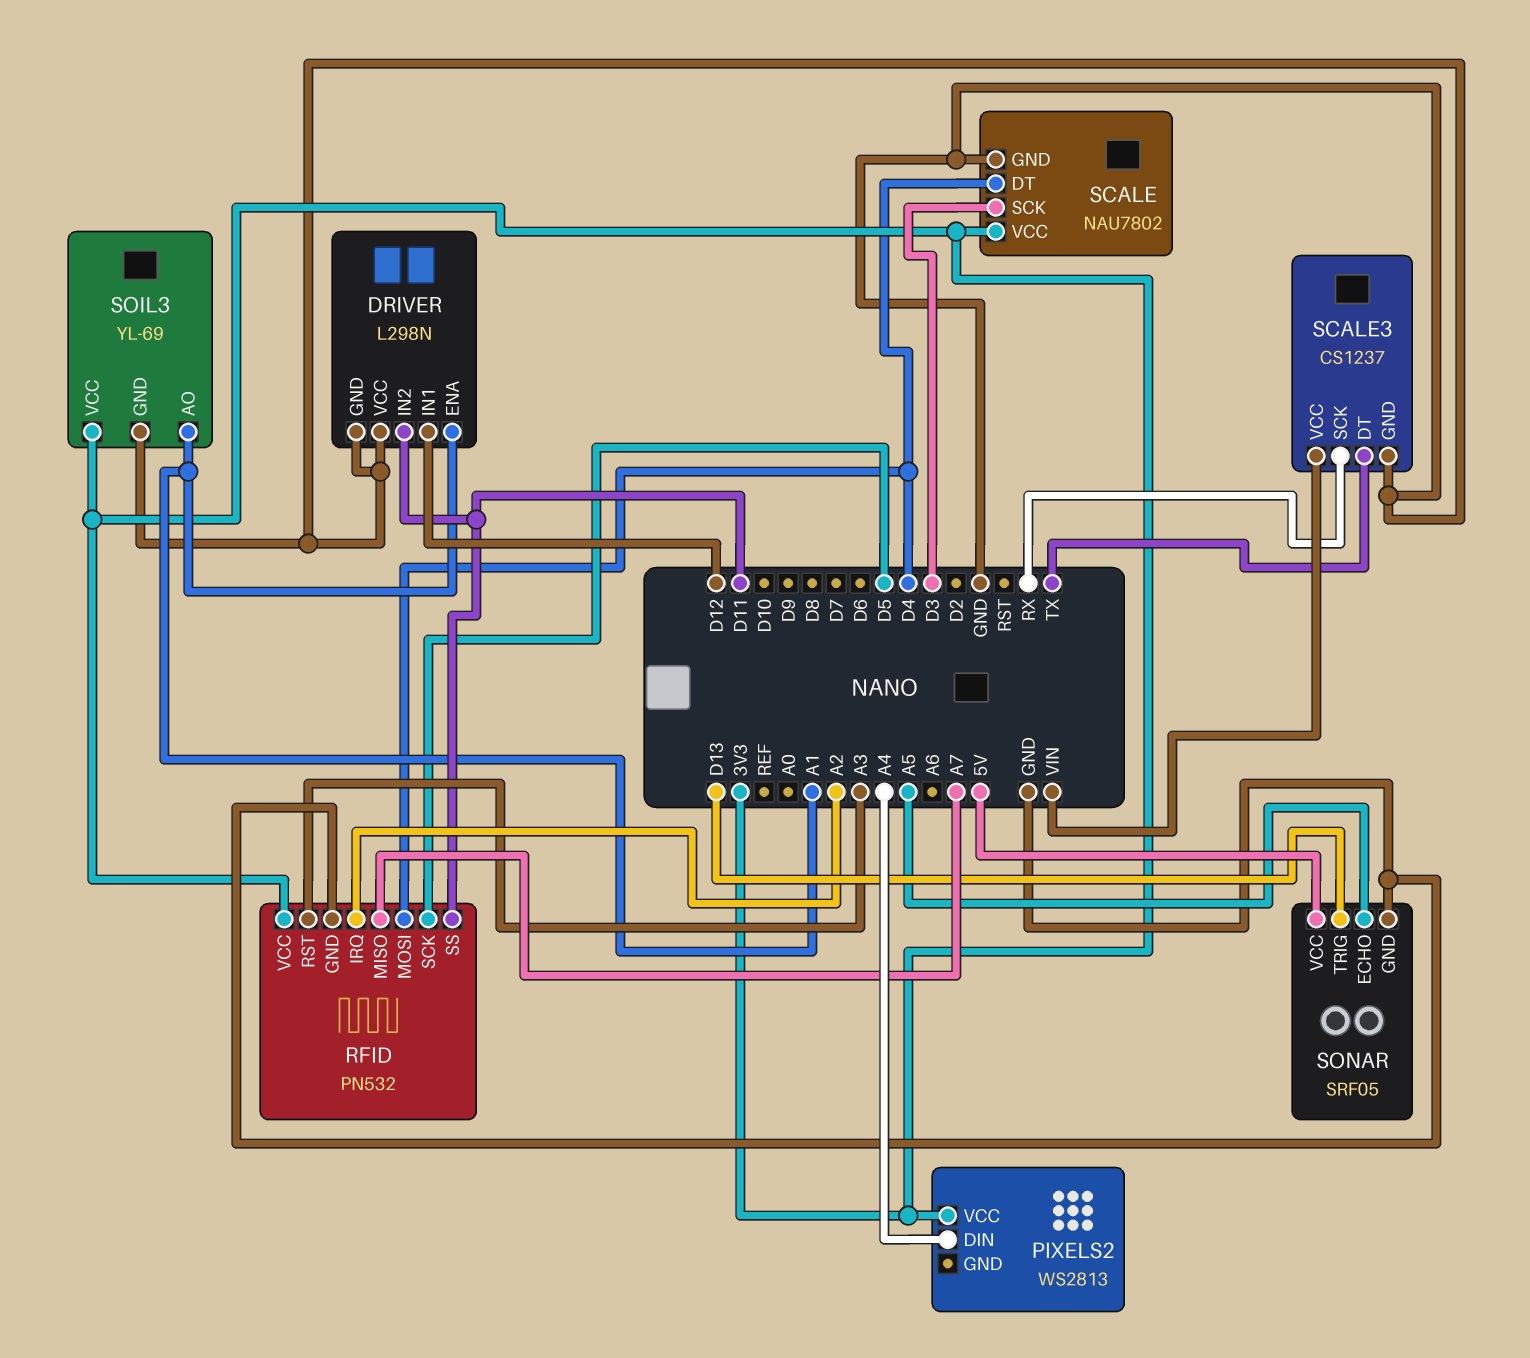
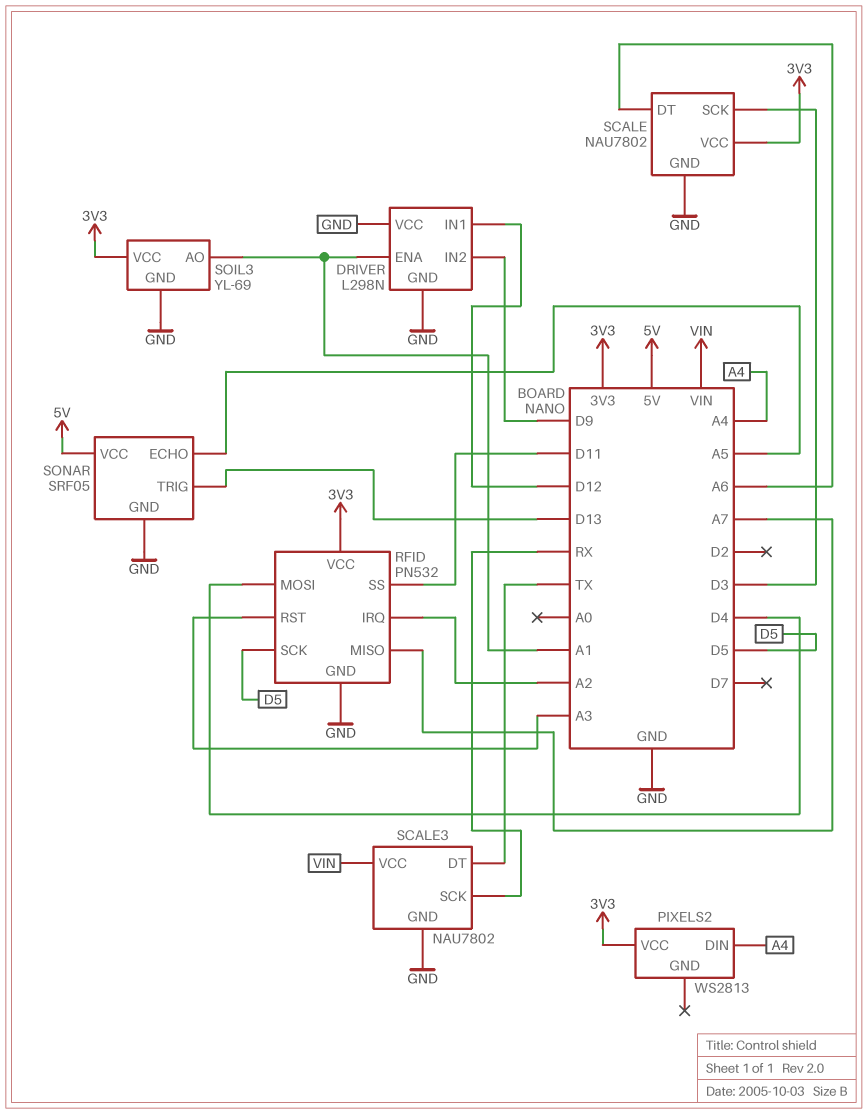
DRIVER pin IN2: D11 -> D9
SCALE pin DT: D4 -> A6
SCALE3: CS1237 -> NAU7802

